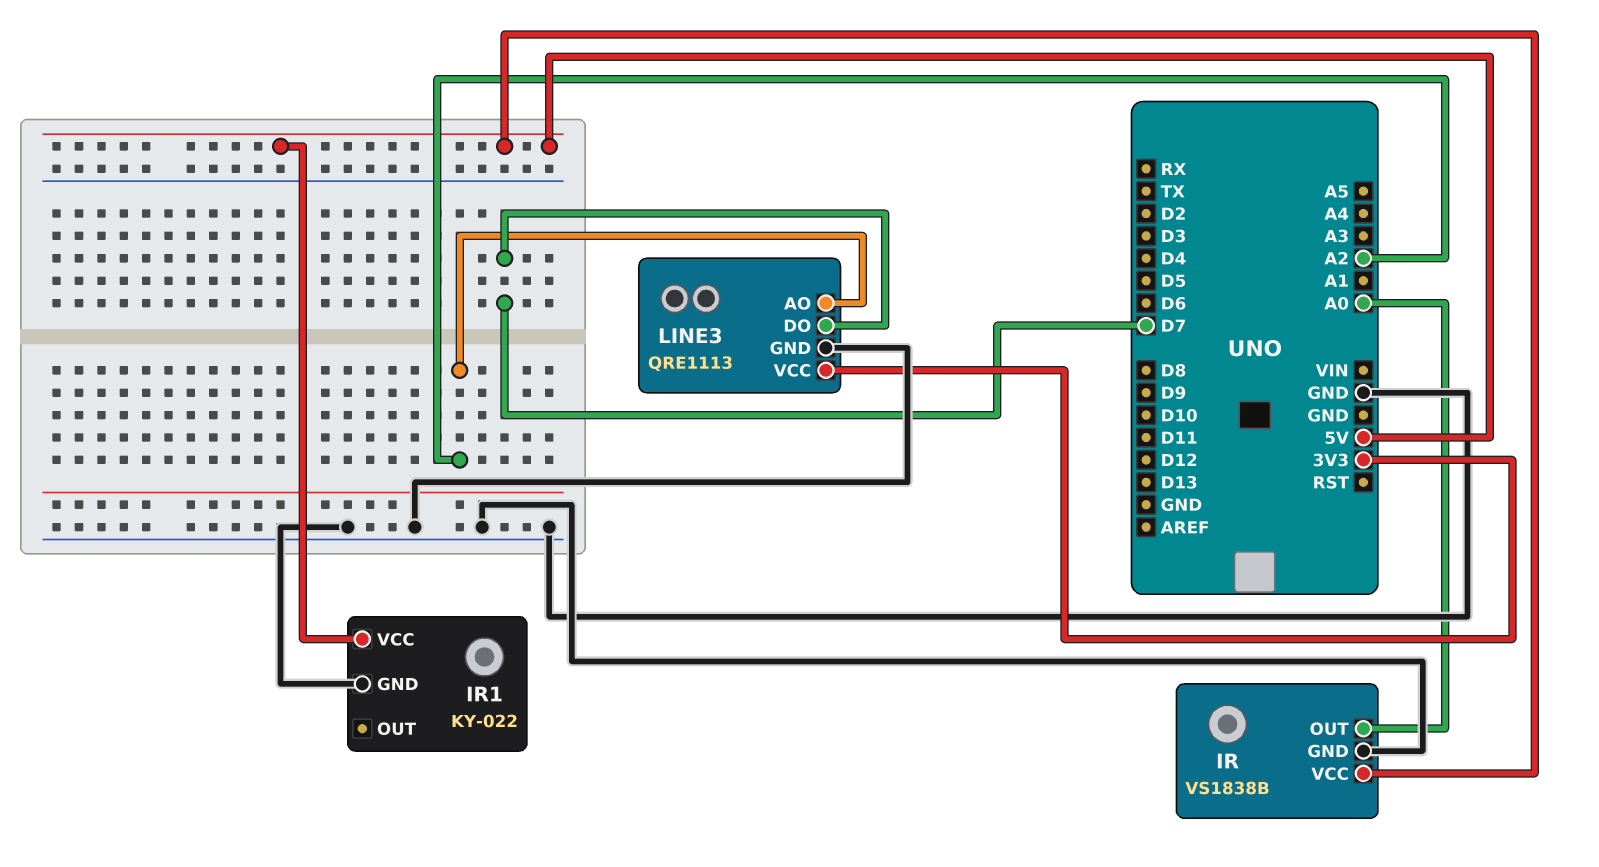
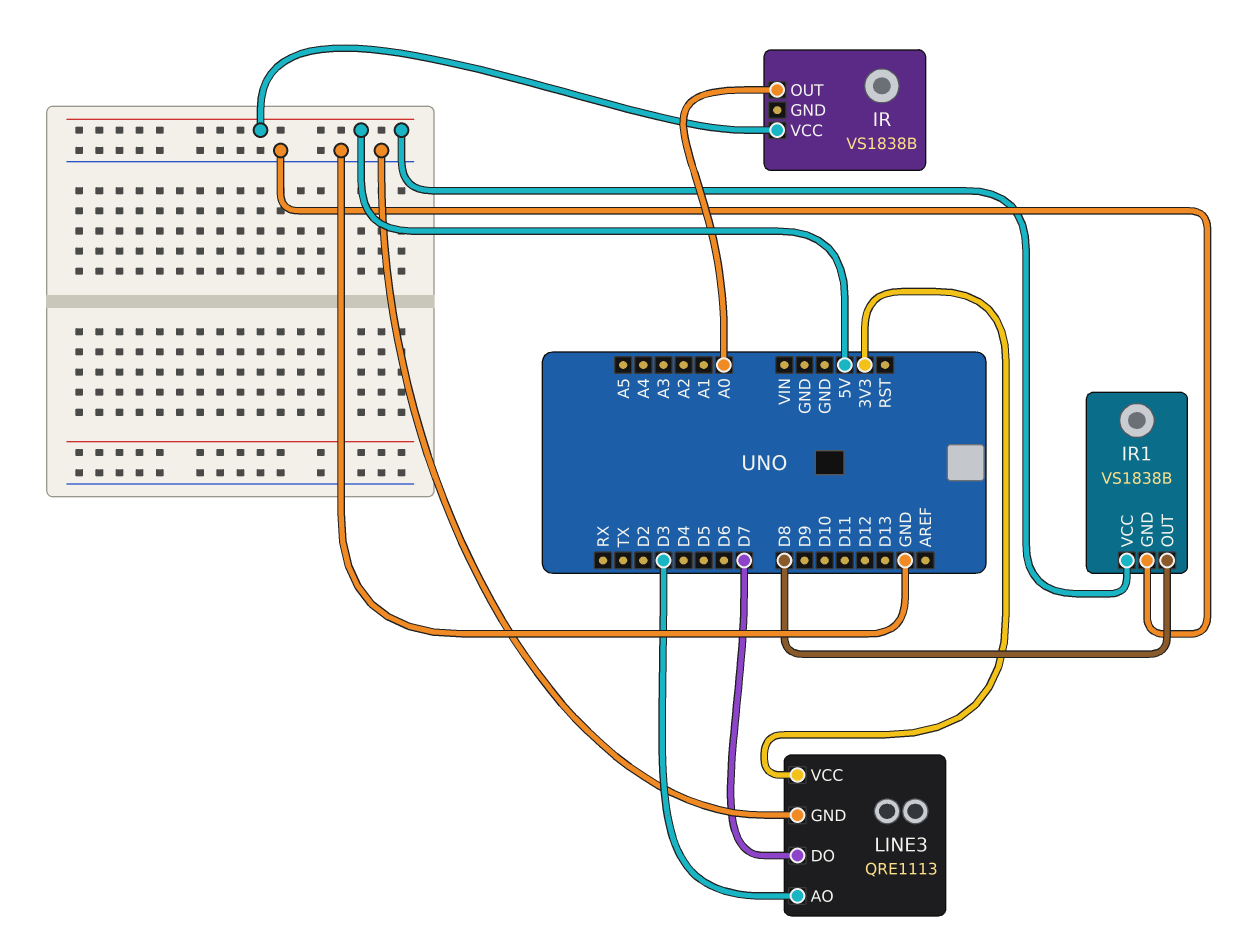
IR pin GND: GND -> none
IR1: KY-022 -> VS1838B
IR1 pin OUT: none -> D8
LINE3 pin AO: A2 -> D3

